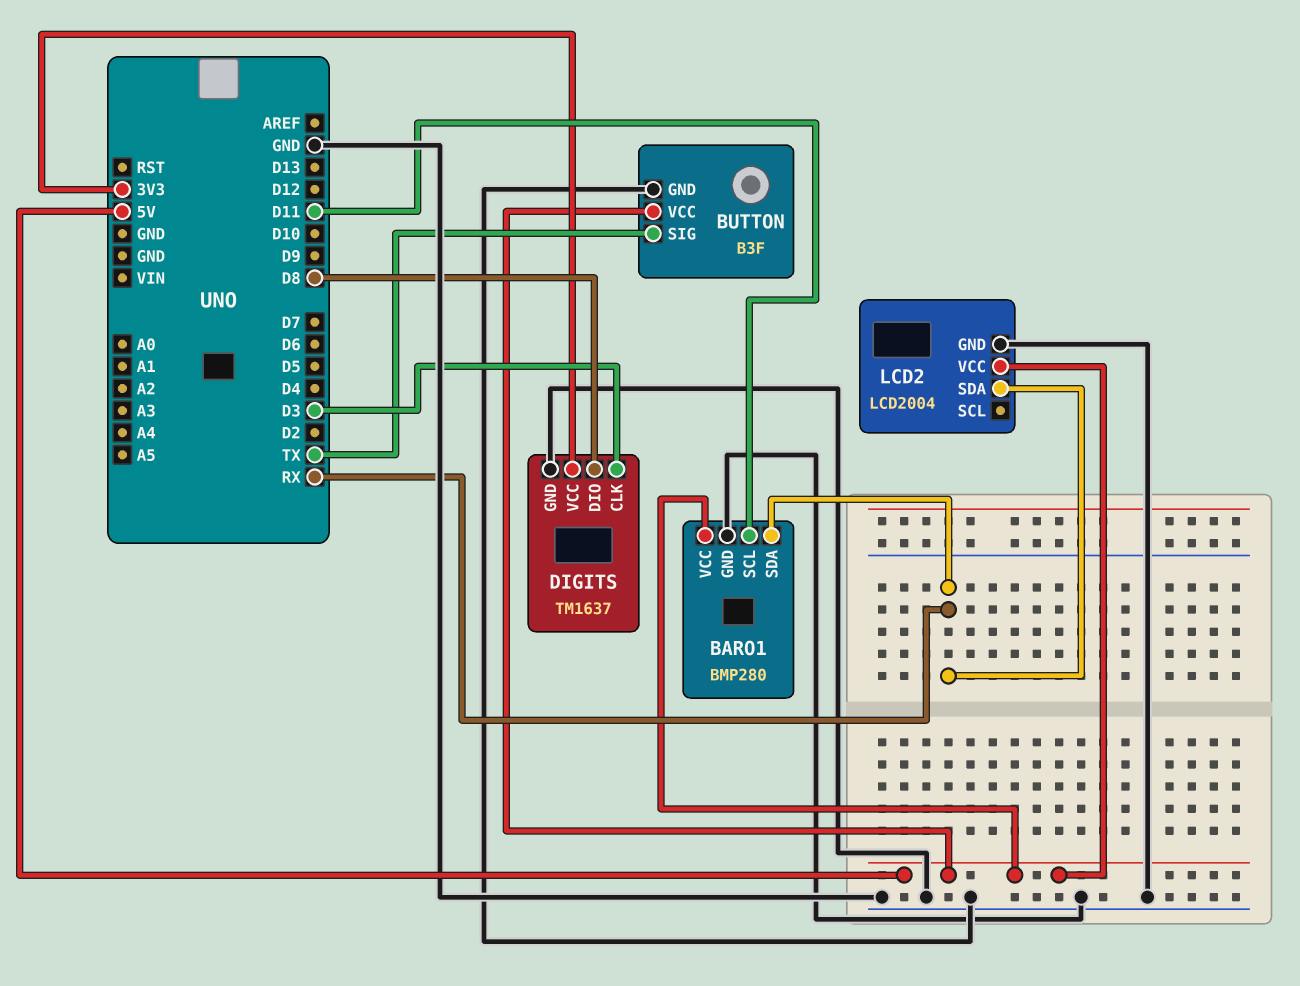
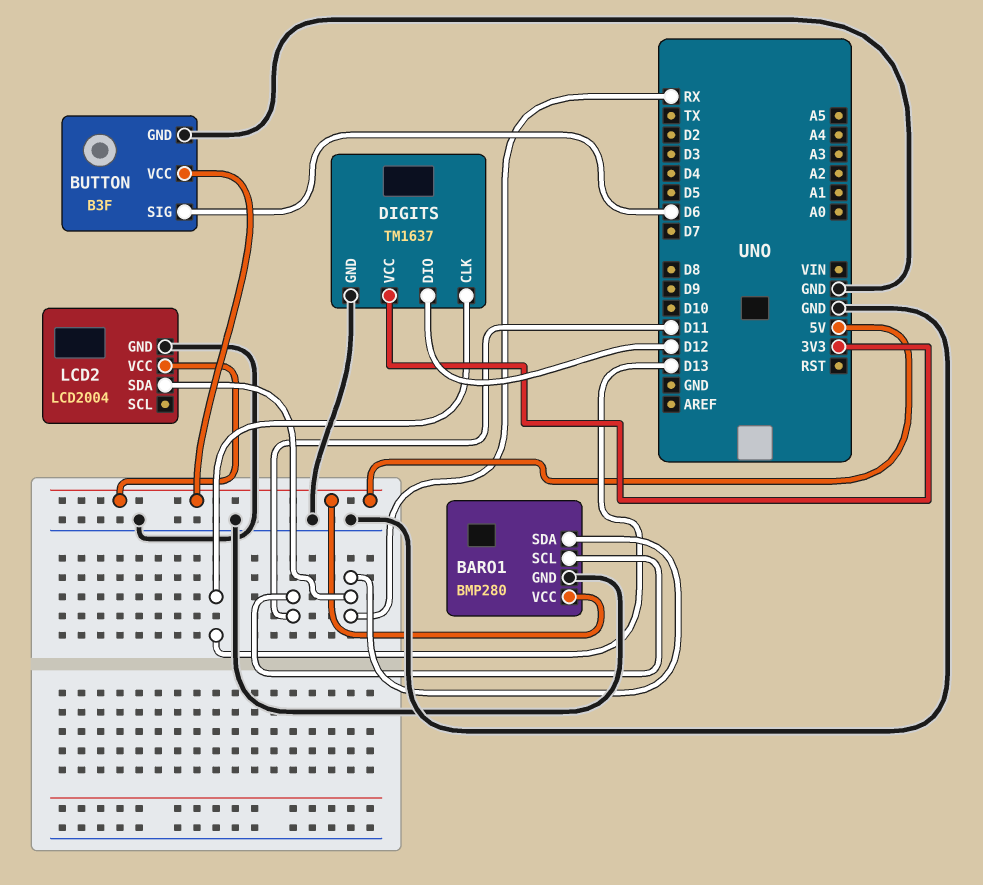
BUTTON pin SIG: TX -> D6
DIGITS pin CLK: D3 -> D13
DIGITS pin DIO: D8 -> D12

